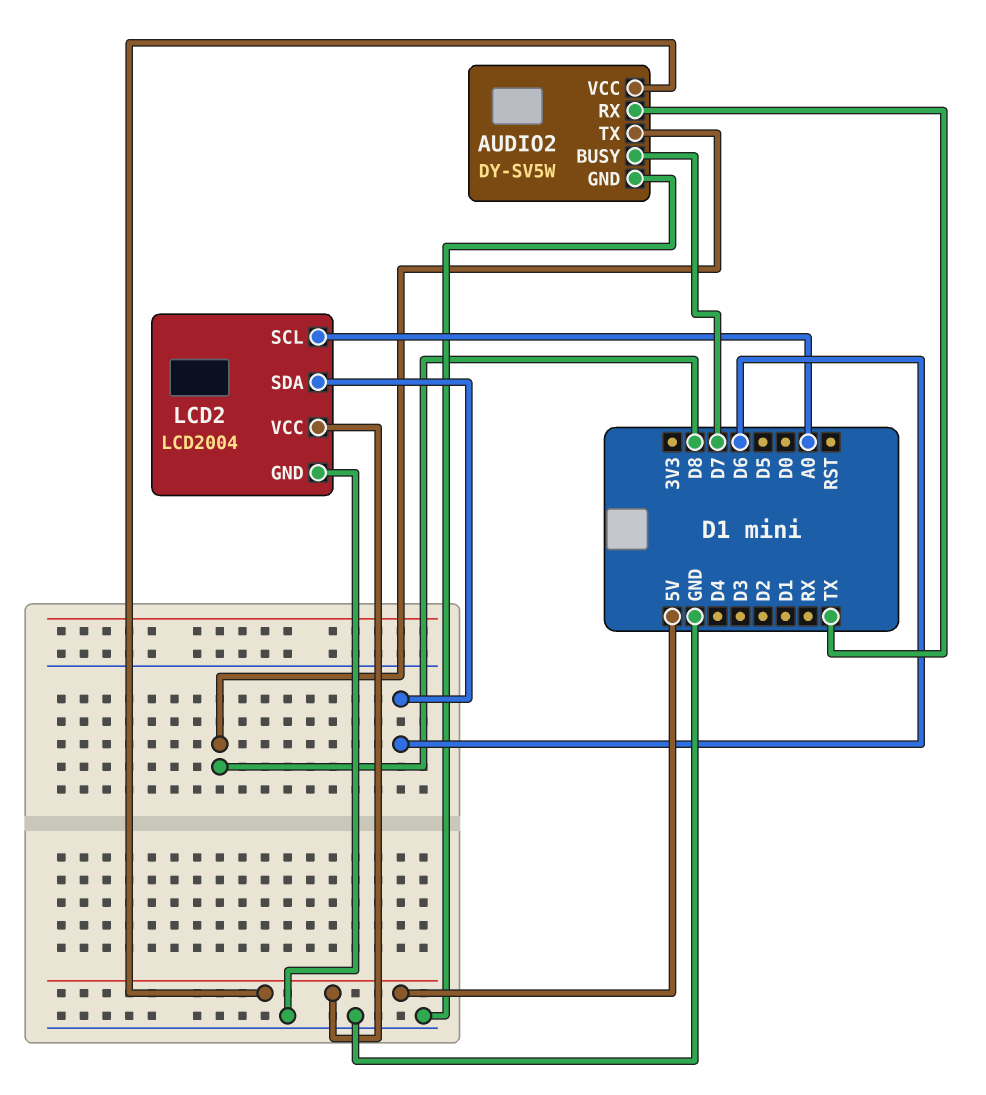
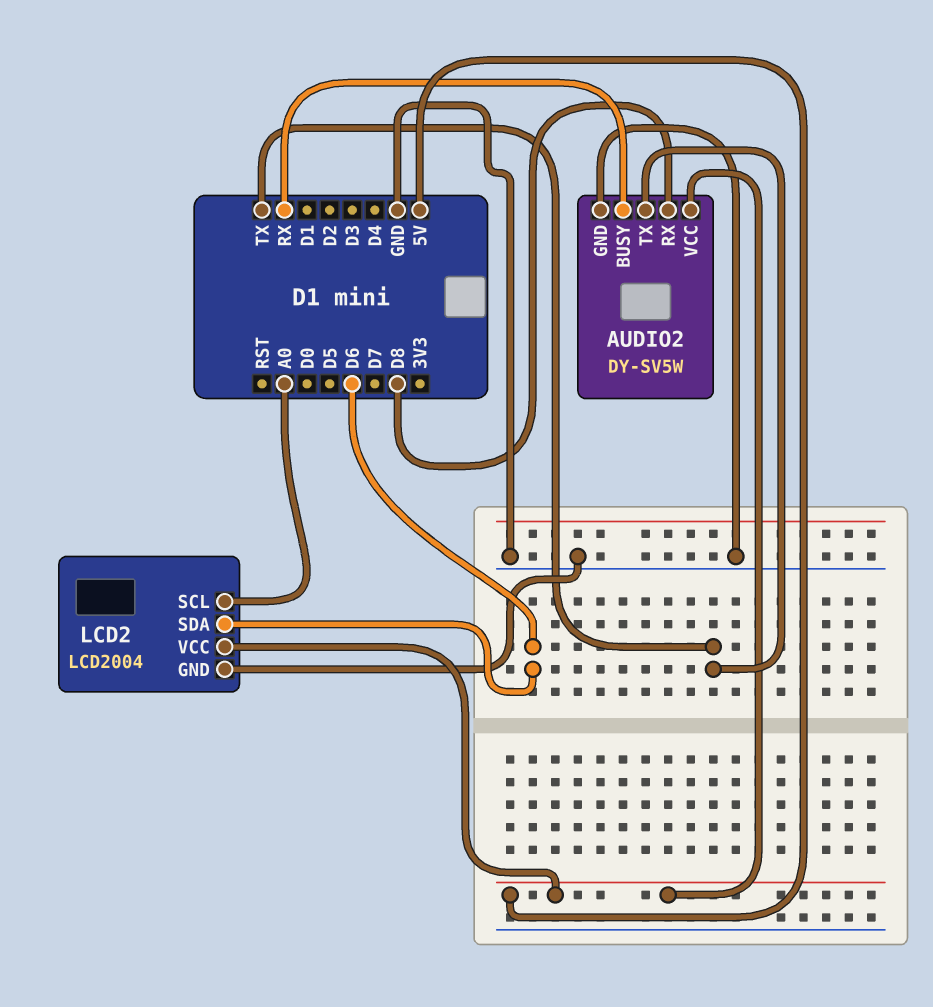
AUDIO2 pin BUSY: D7 -> RX
AUDIO2 pin RX: TX -> D8
AUDIO2 pin TX: D8 -> TX

